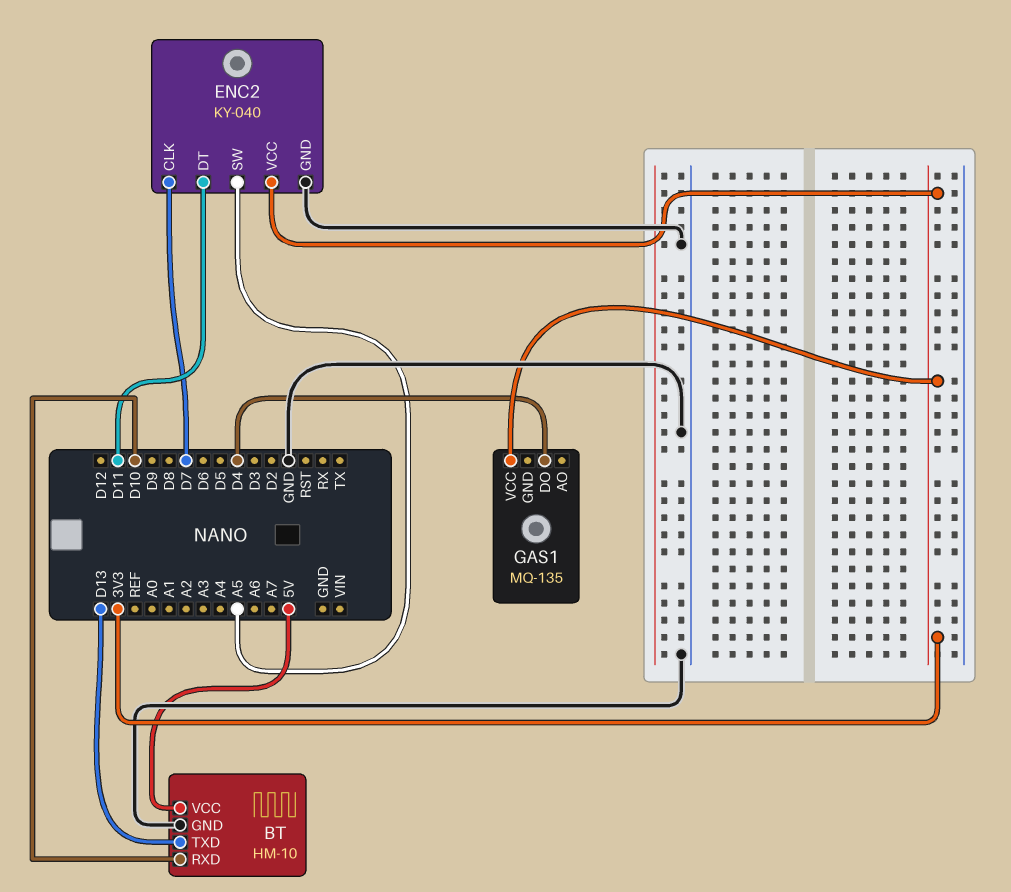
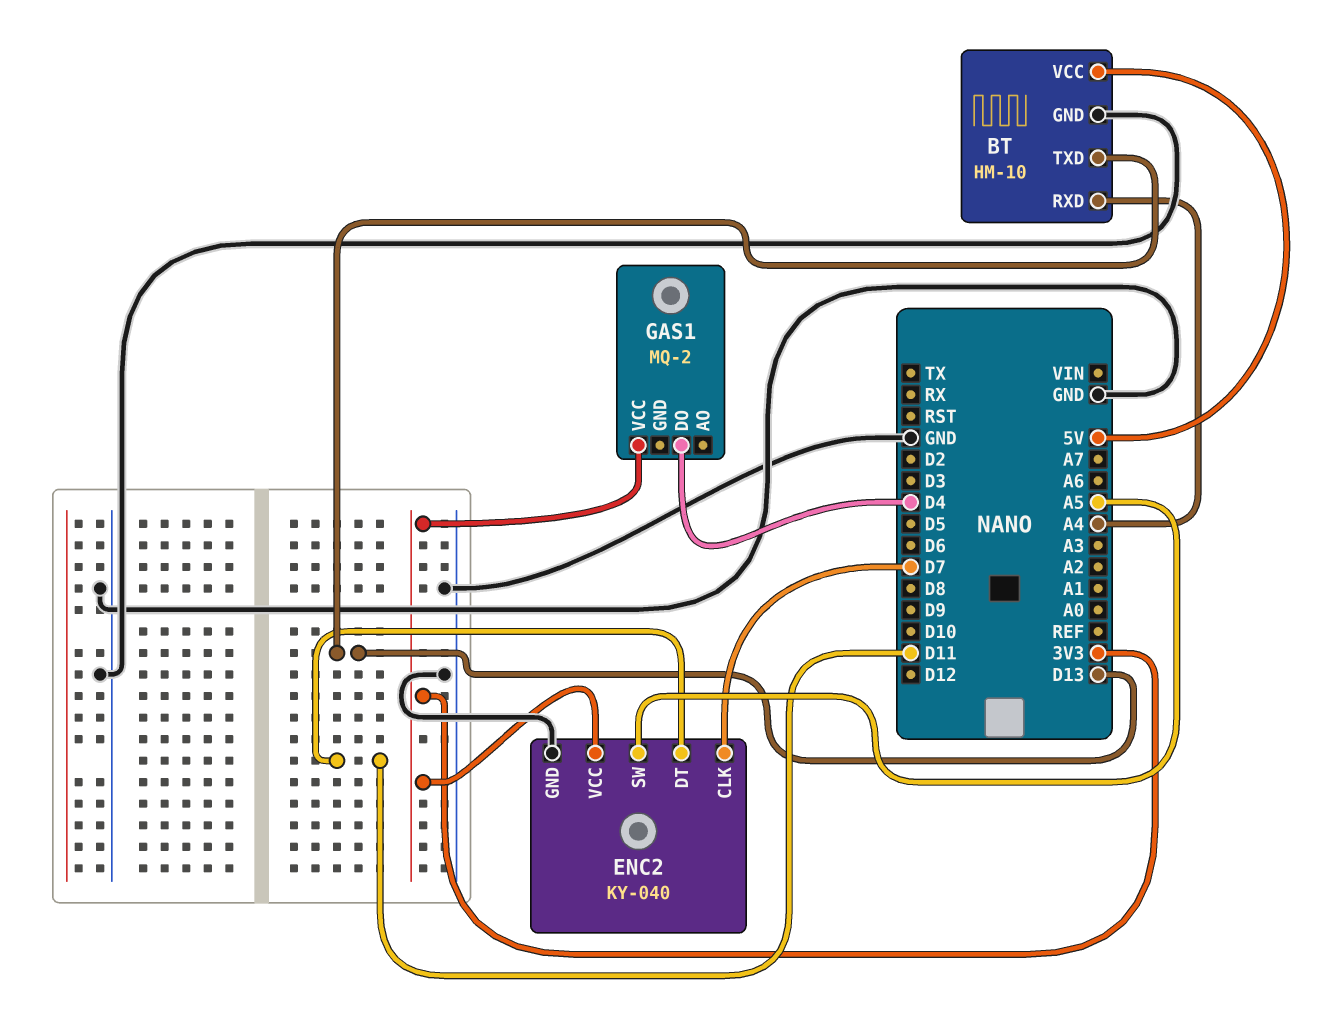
BT pin RXD: D10 -> A4
GAS1: MQ-135 -> MQ-2

